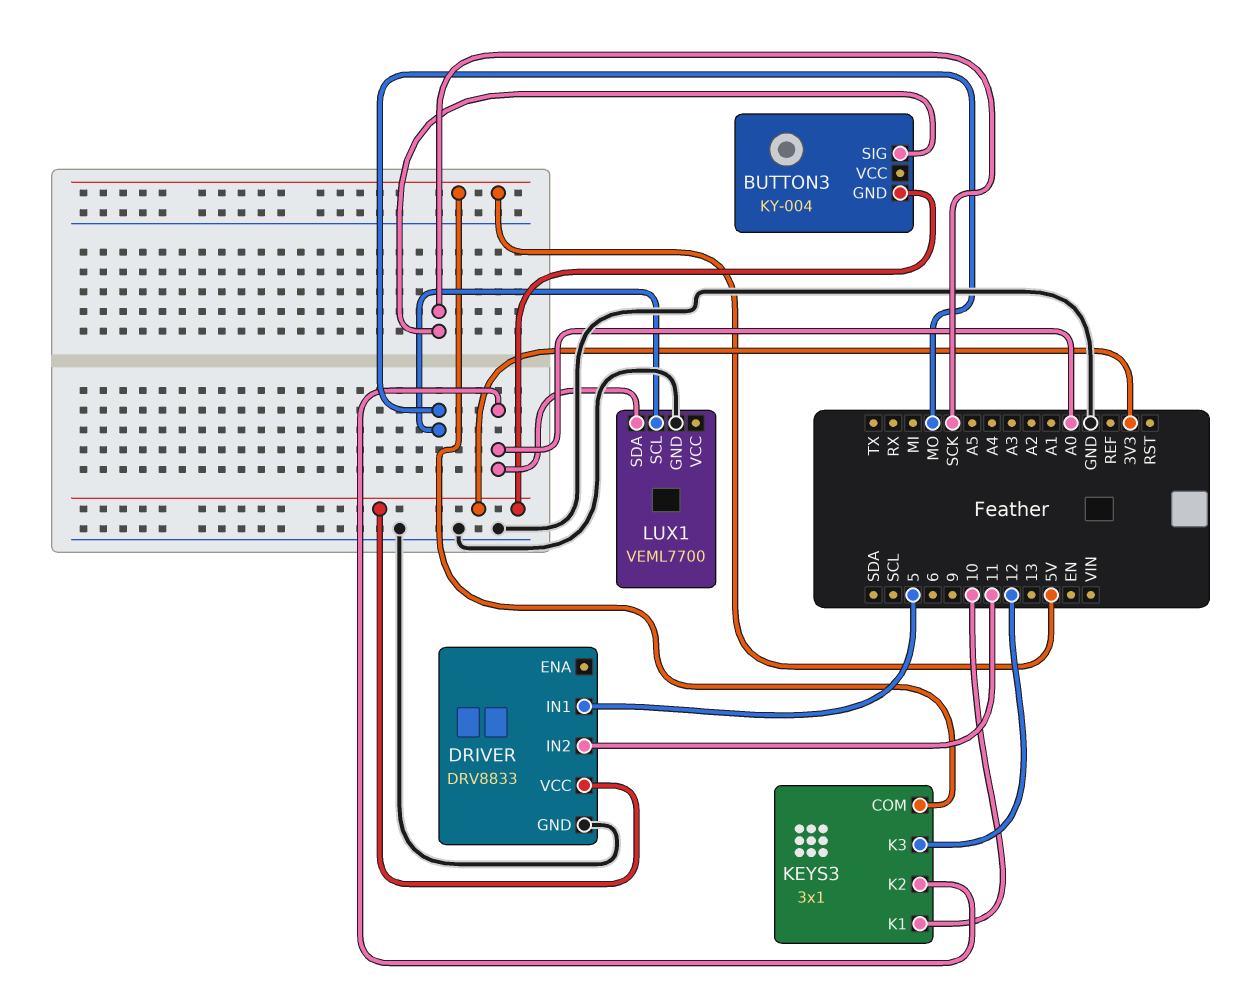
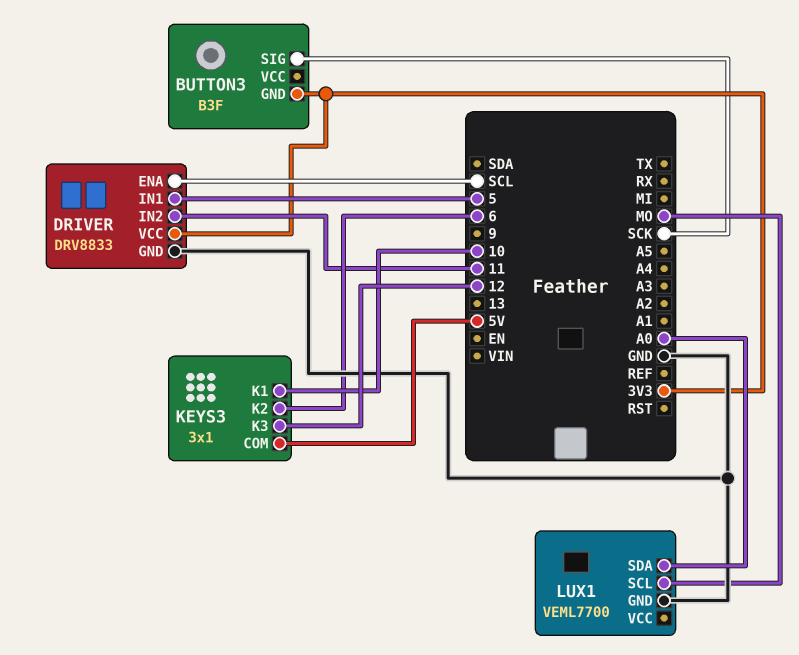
BUTTON3: KY-004 -> B3F
DRIVER pin ENA: none -> SCL
KEYS3 pin K2: A0 -> 6

